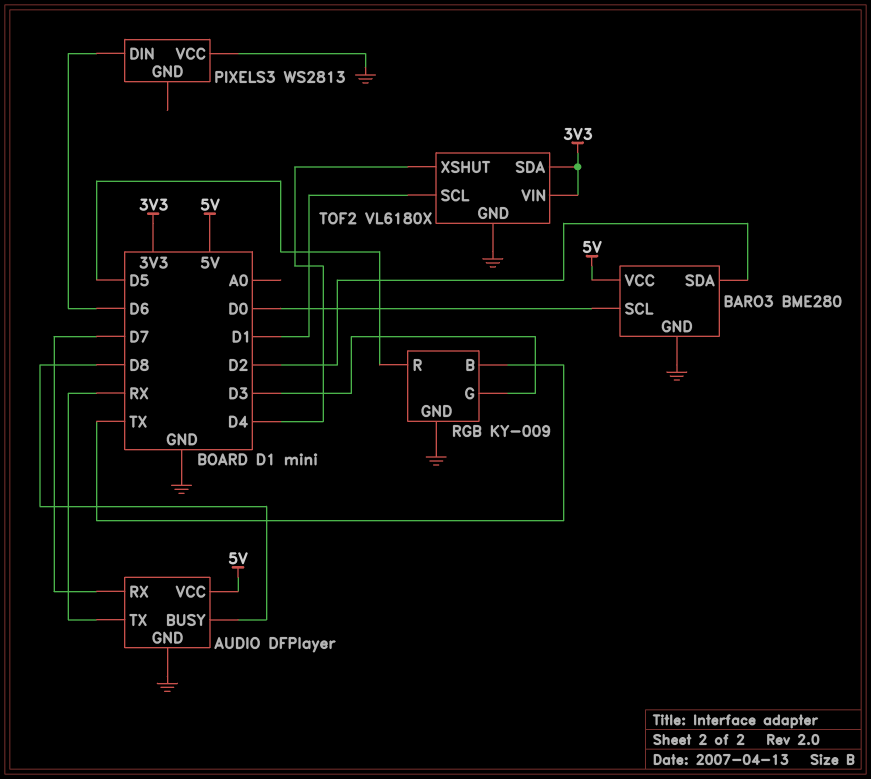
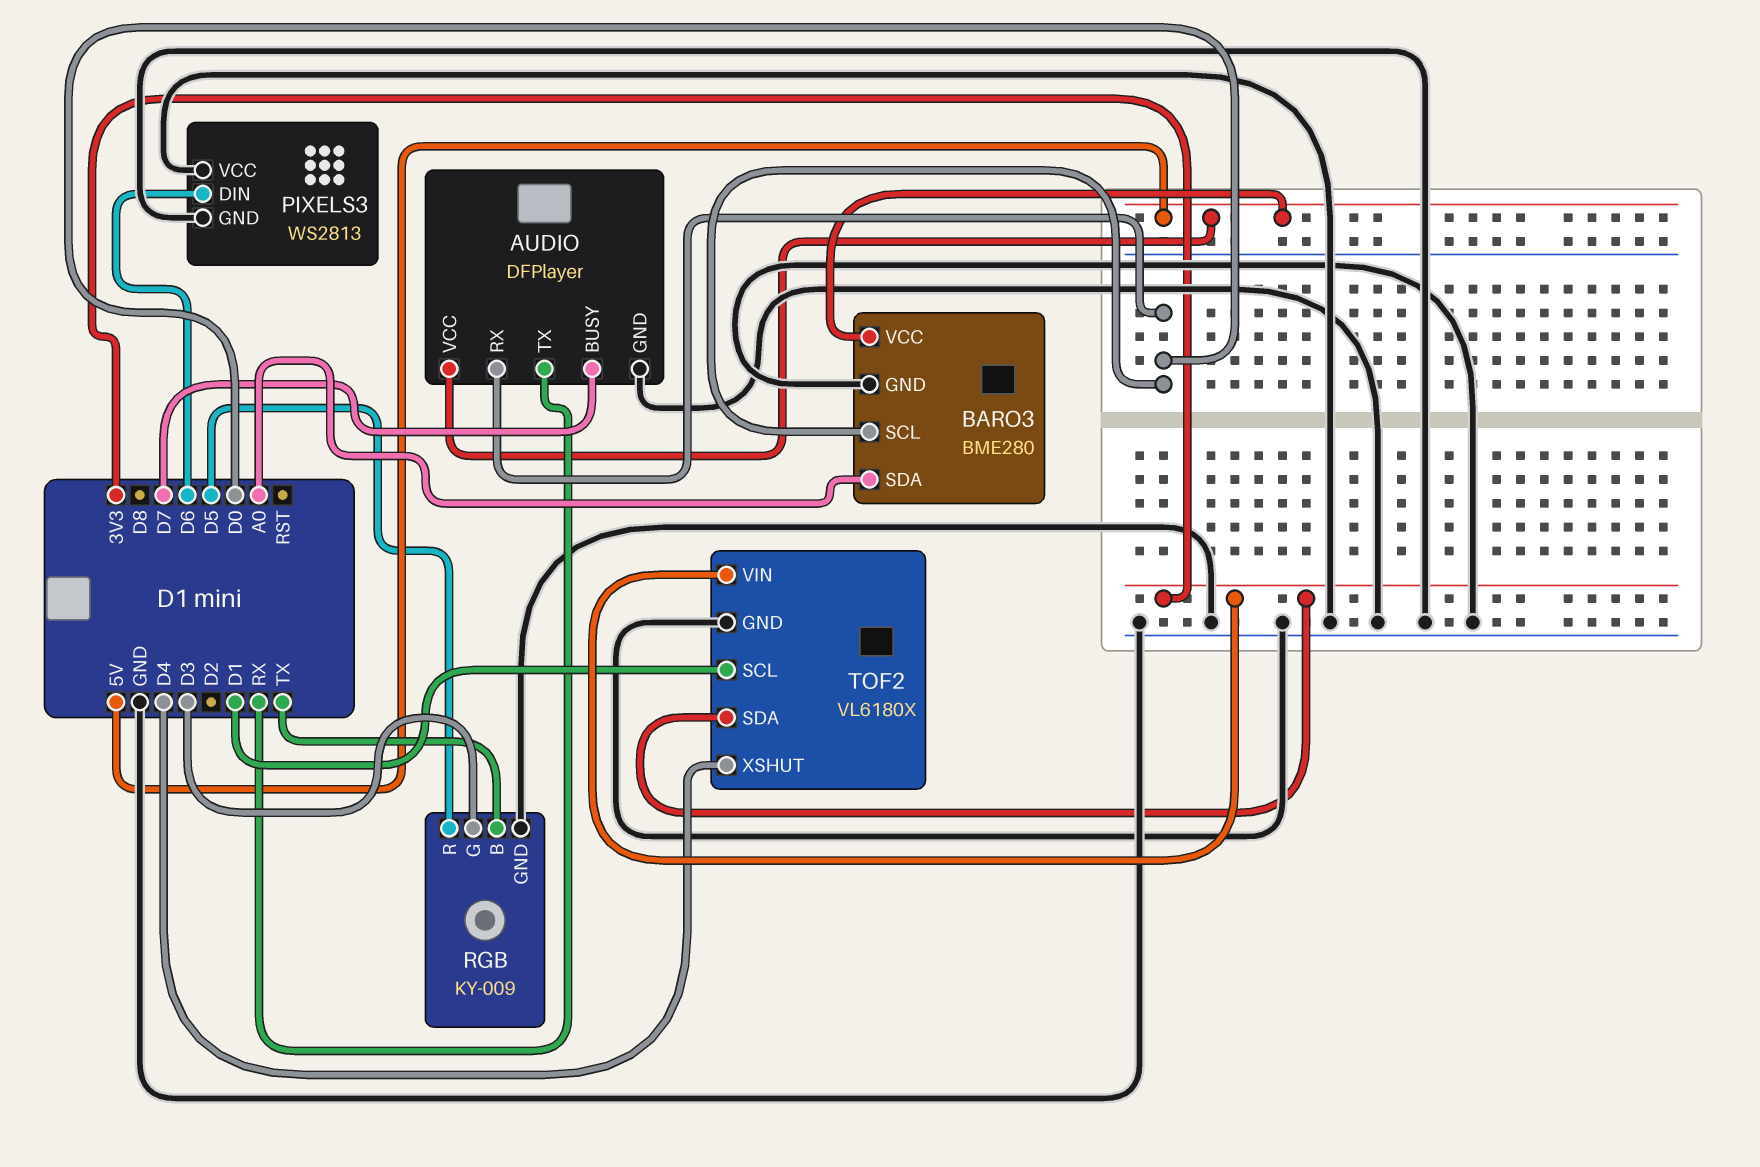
AUDIO pin BUSY: D8 -> D7
AUDIO pin RX: D7 -> D0
BARO3 pin SDA: D2 -> A0
PIXELS3 pin GND: none -> GND

